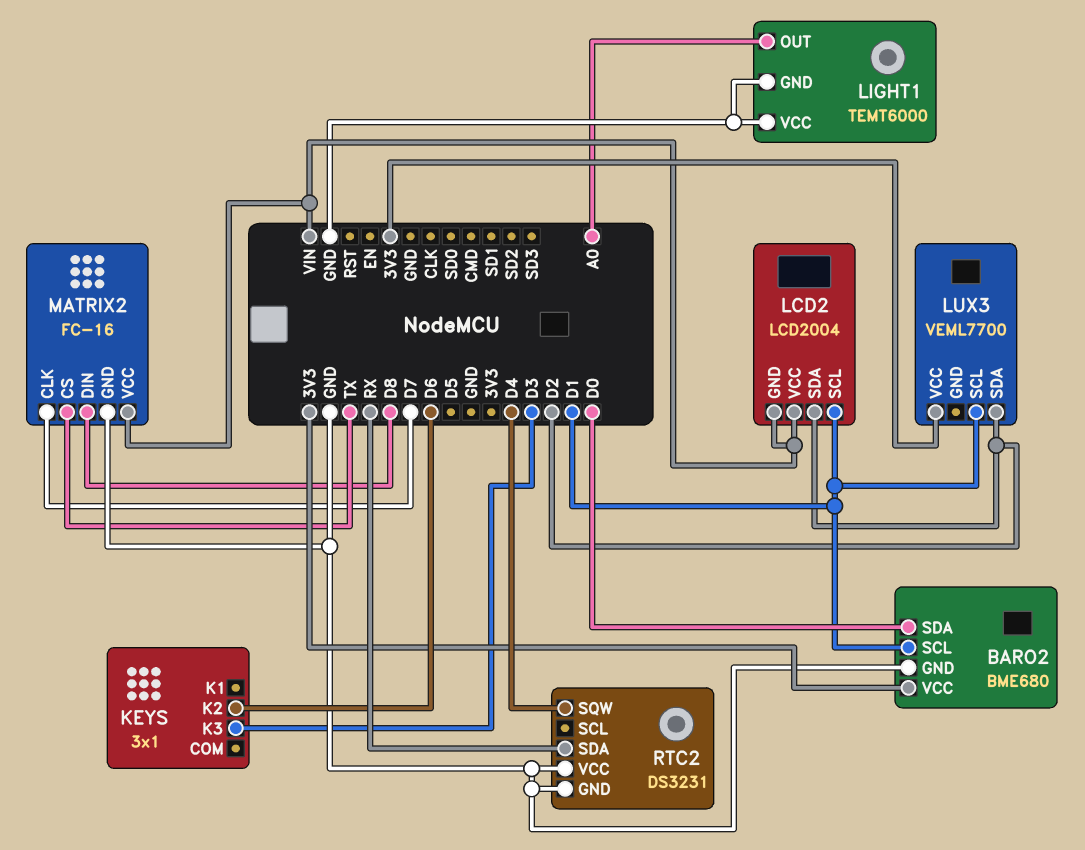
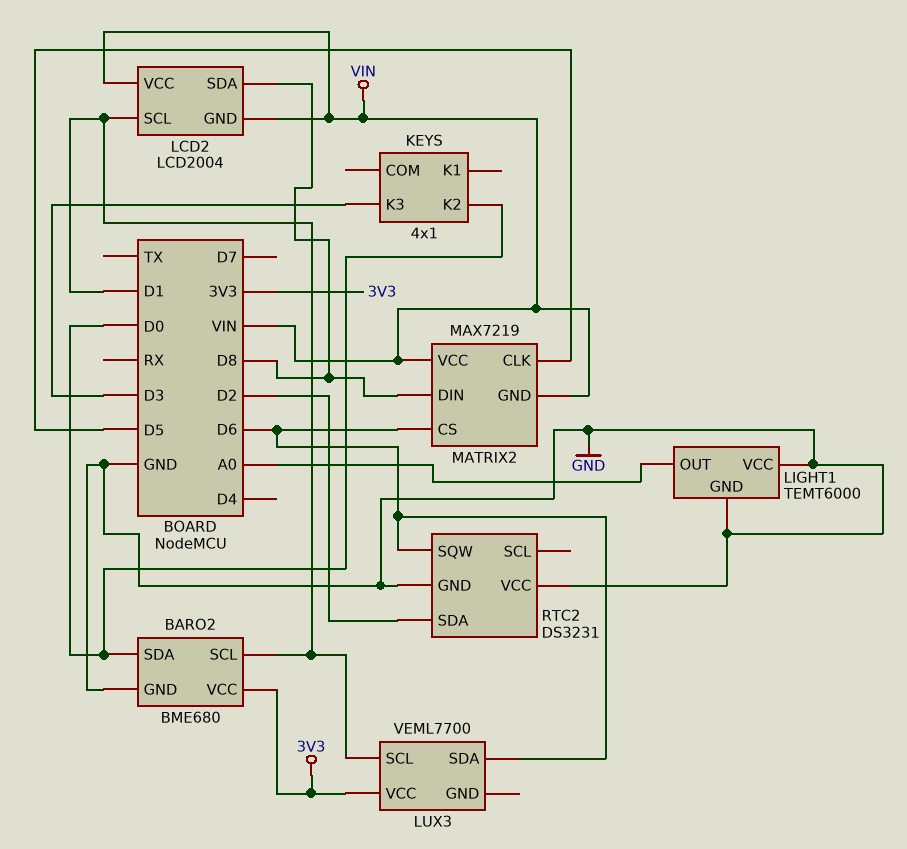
KEYS: 3x1 -> 4x1
KEYS pin K2: D6 -> D0
LCD2 pin SDA: D2 -> D8
LUX3 pin SDA: D2 -> D6
MATRIX2: FC-16 -> MAX7219
MATRIX2 pin CLK: D7 -> D5
MATRIX2 pin CS: TX -> D6
MATRIX2 pin GND: GND -> VIN
RTC2 pin SDA: RX -> D2
RTC2 pin SQW: D4 -> D6

